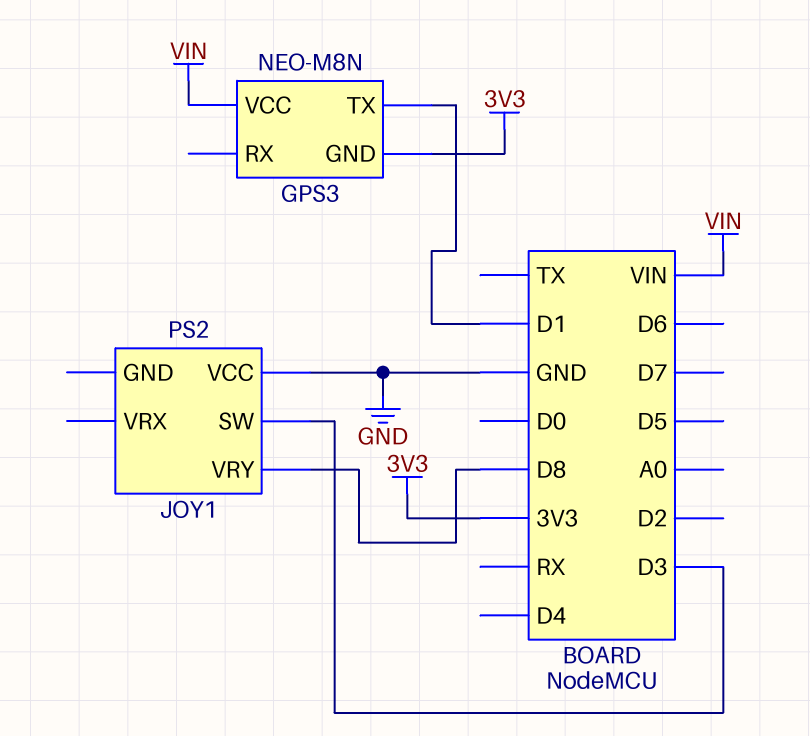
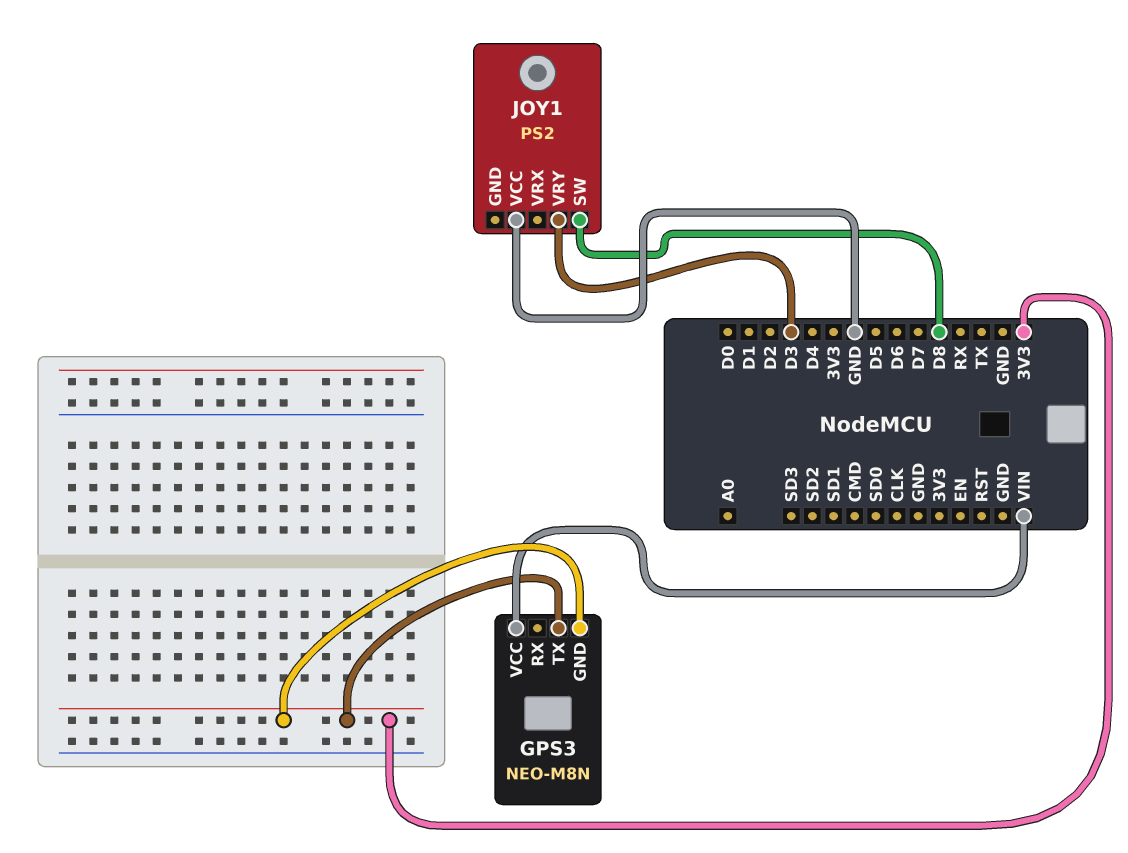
GPS3 pin TX: D1 -> 3V3
JOY1 pin SW: D3 -> D8
JOY1 pin VRY: D8 -> D3

